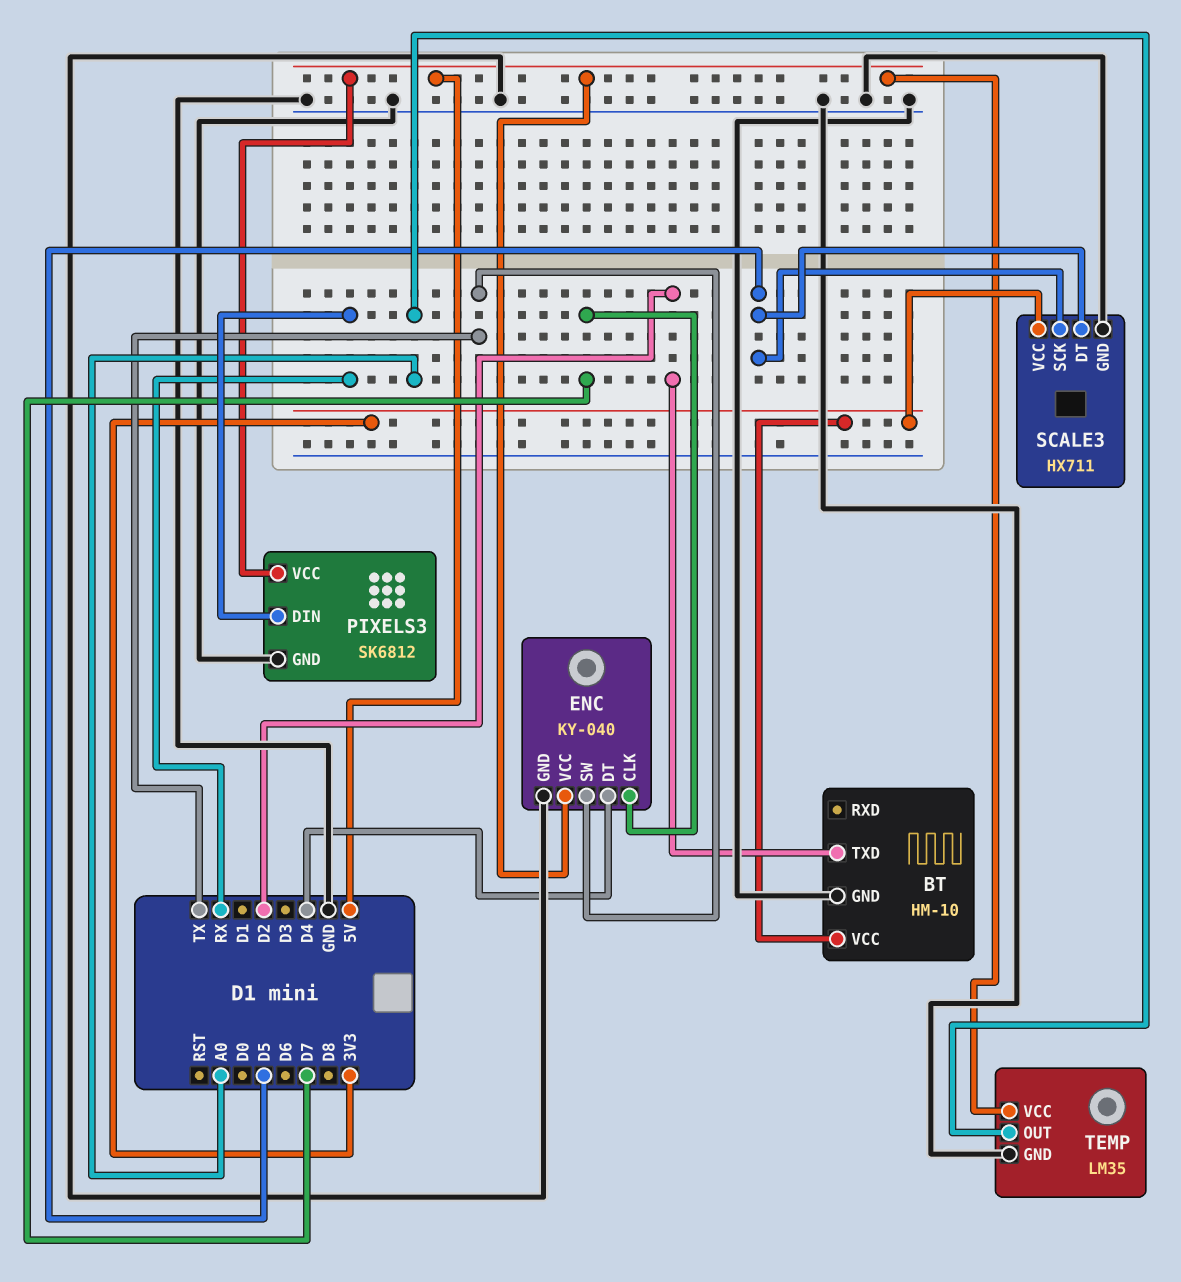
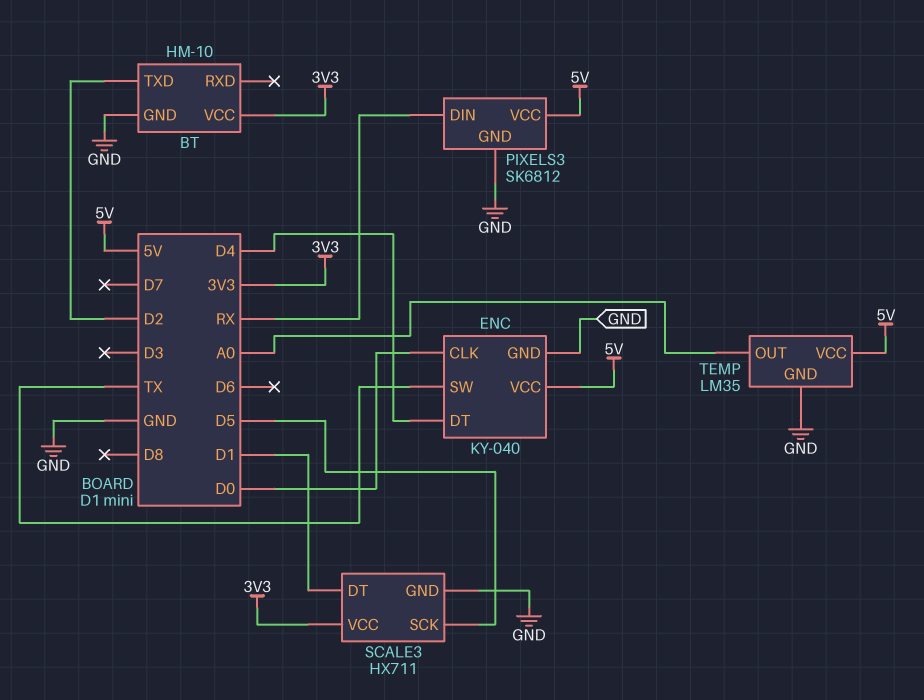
ENC pin CLK: D7 -> D0
SCALE3 pin DT: D5 -> D1

